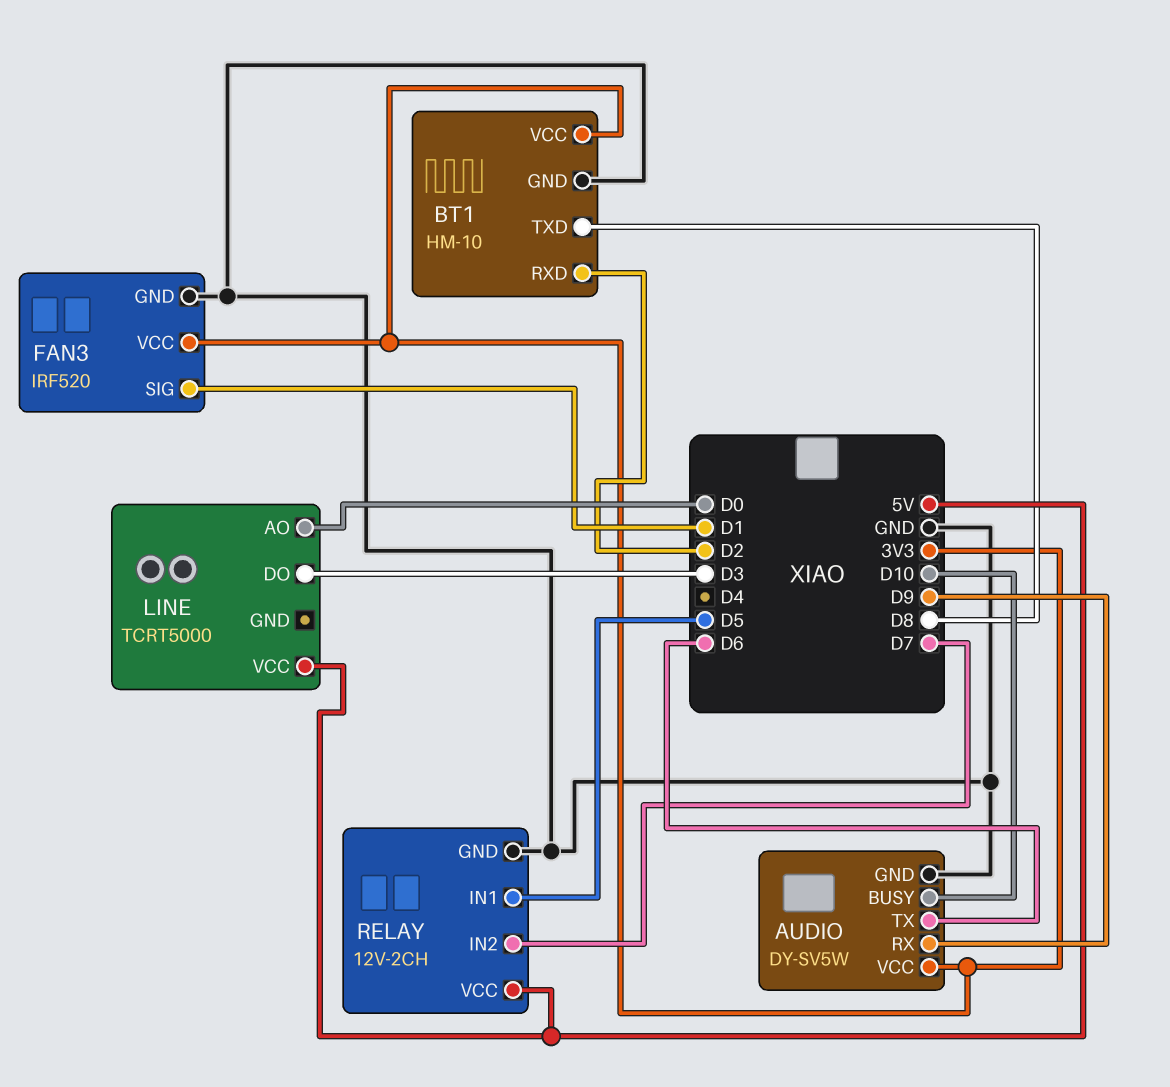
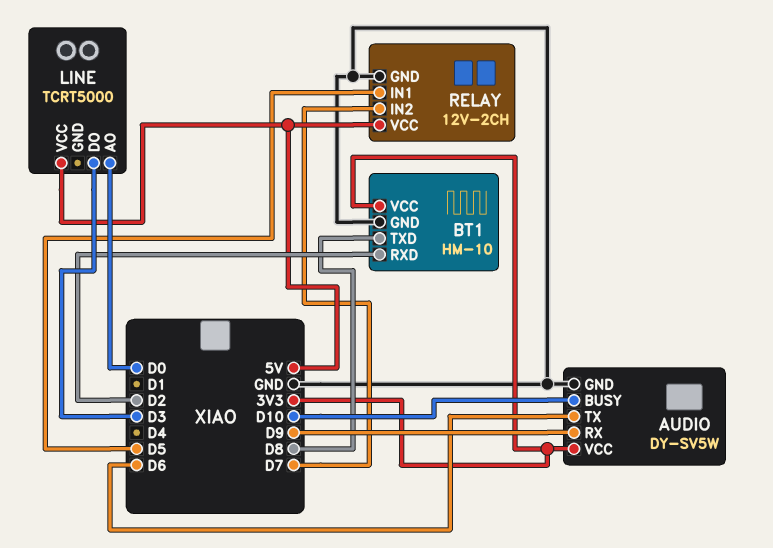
FAN3: IRF520 -> none
FAN3 pin GND: GND -> none
FAN3 pin SIG: D1 -> none
FAN3 pin VCC: 3V3 -> none

